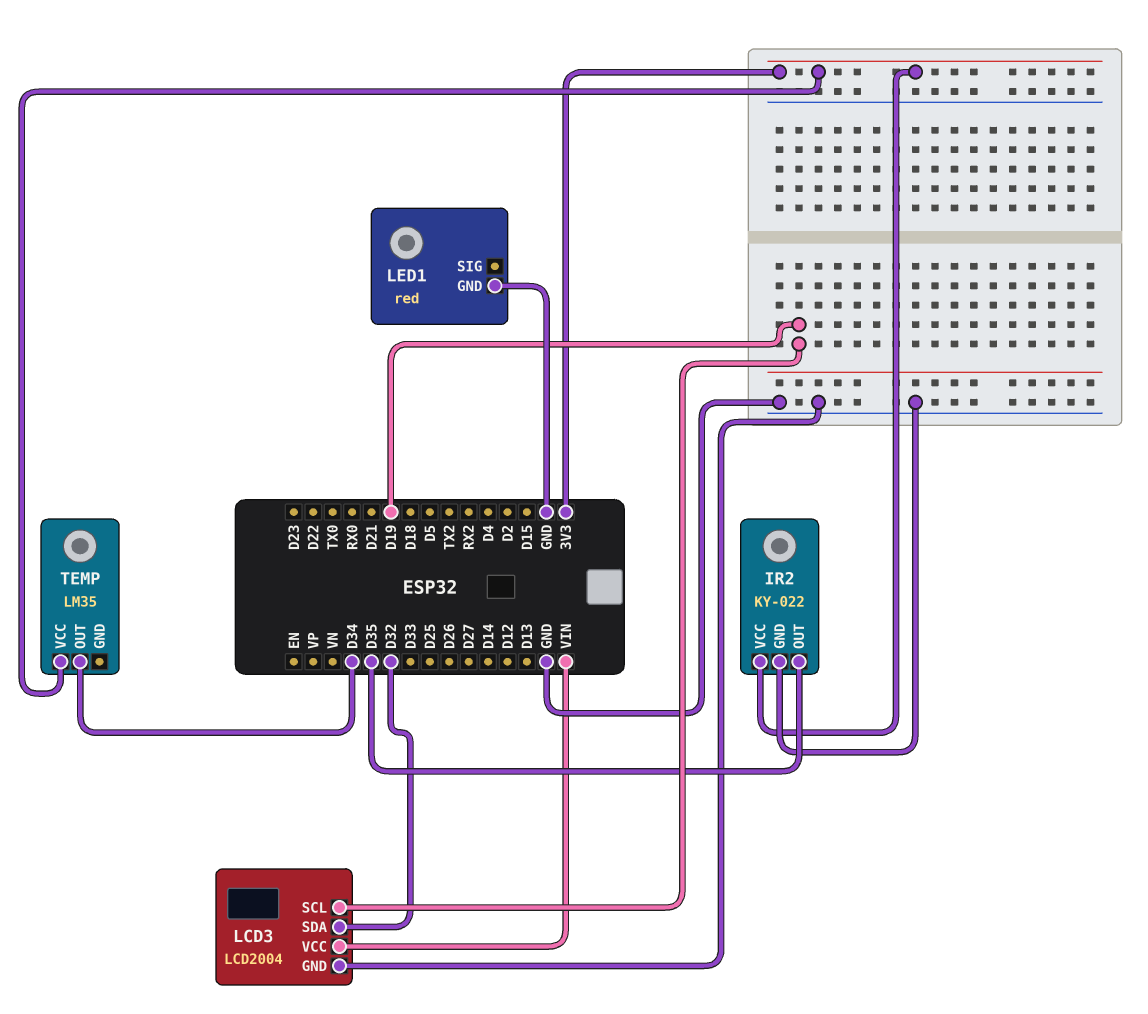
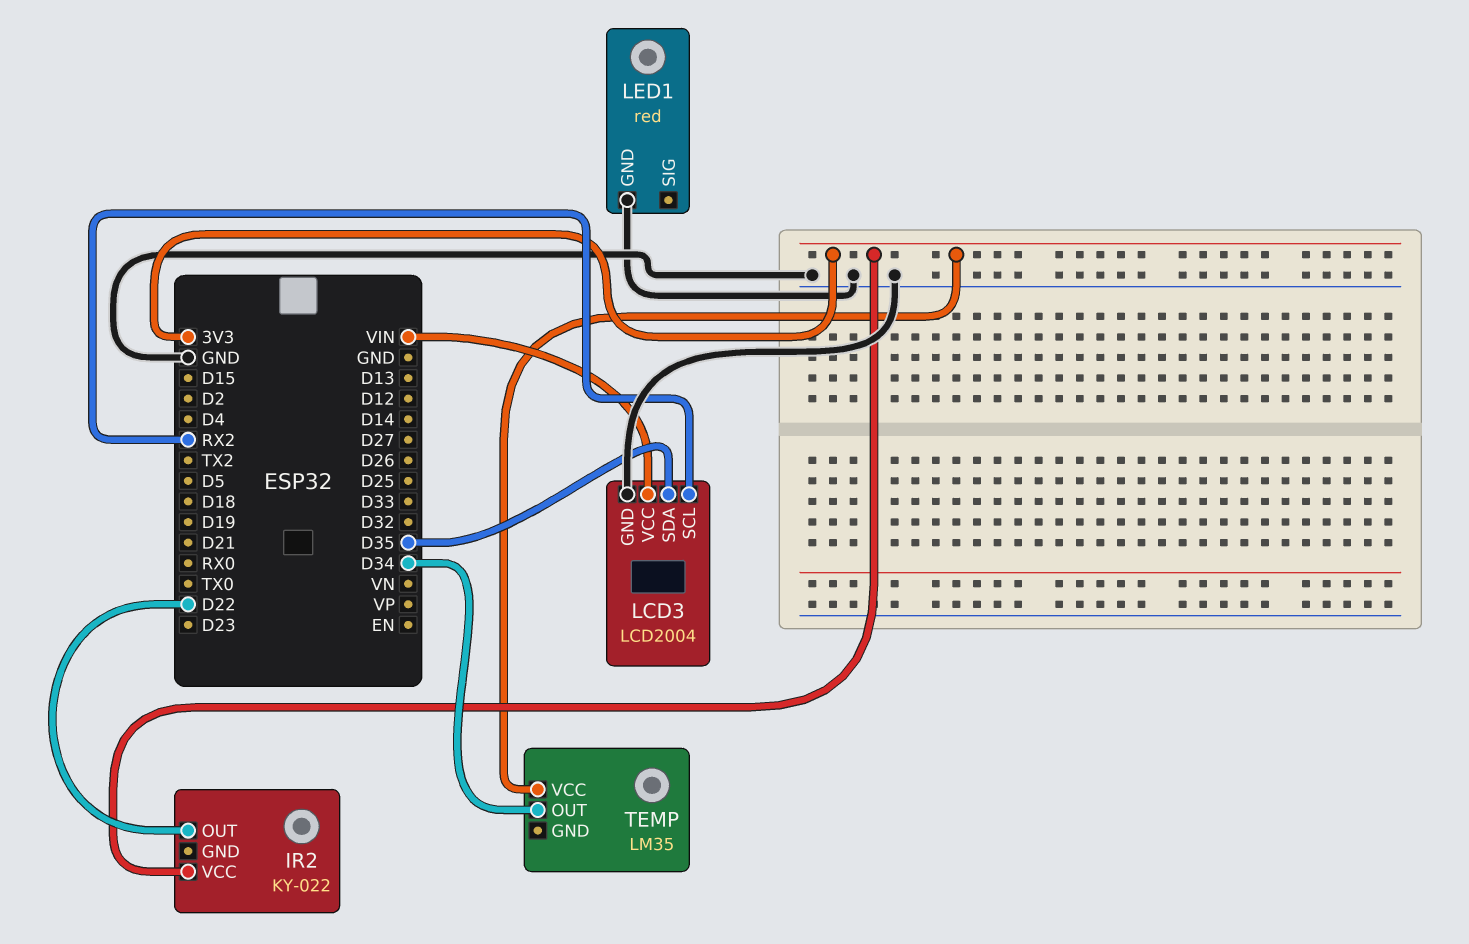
IR2 pin GND: GND -> none
IR2 pin OUT: D35 -> D22
LCD3 pin SCL: D19 -> RX2
LCD3 pin SDA: D32 -> D35

